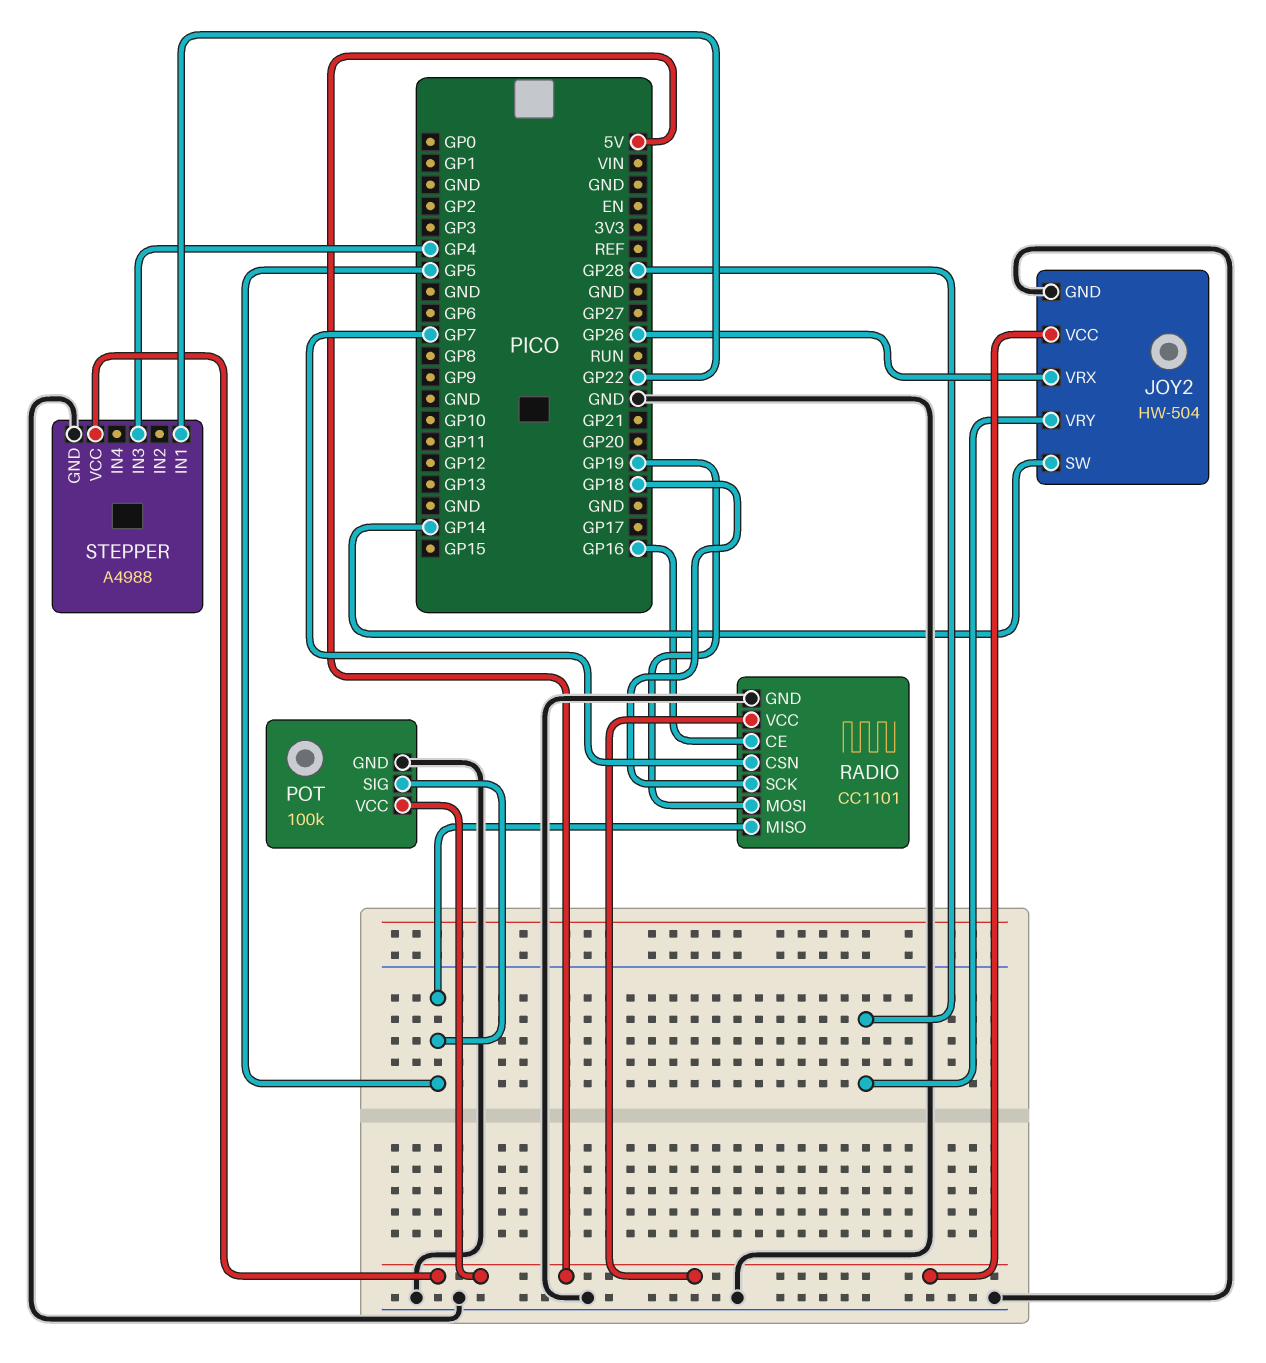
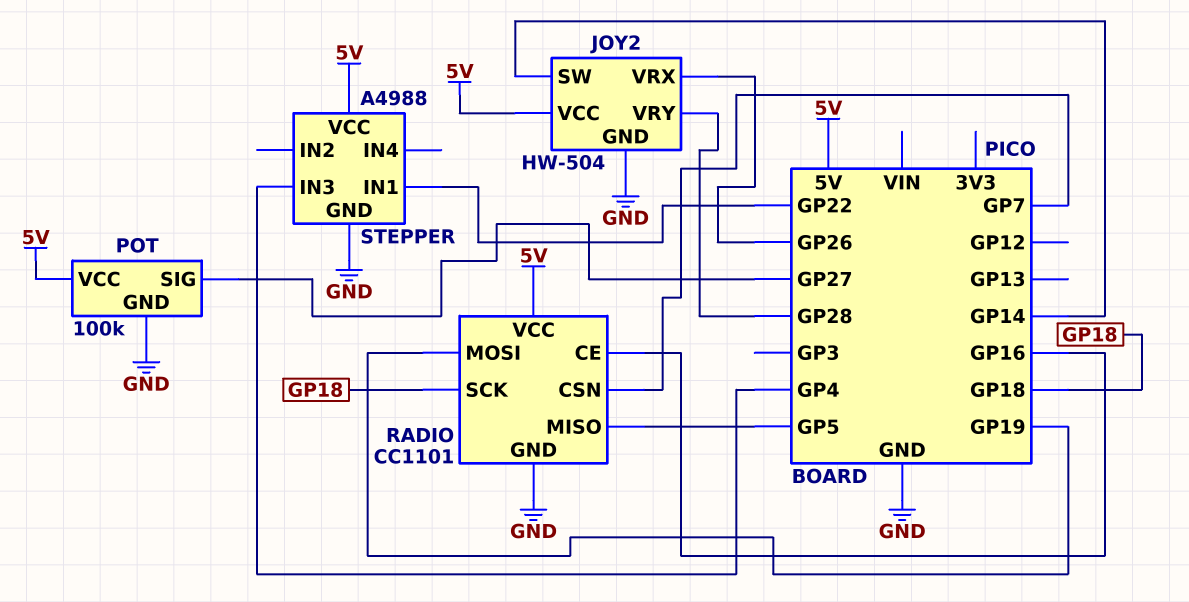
POT pin SIG: GP5 -> GP27

